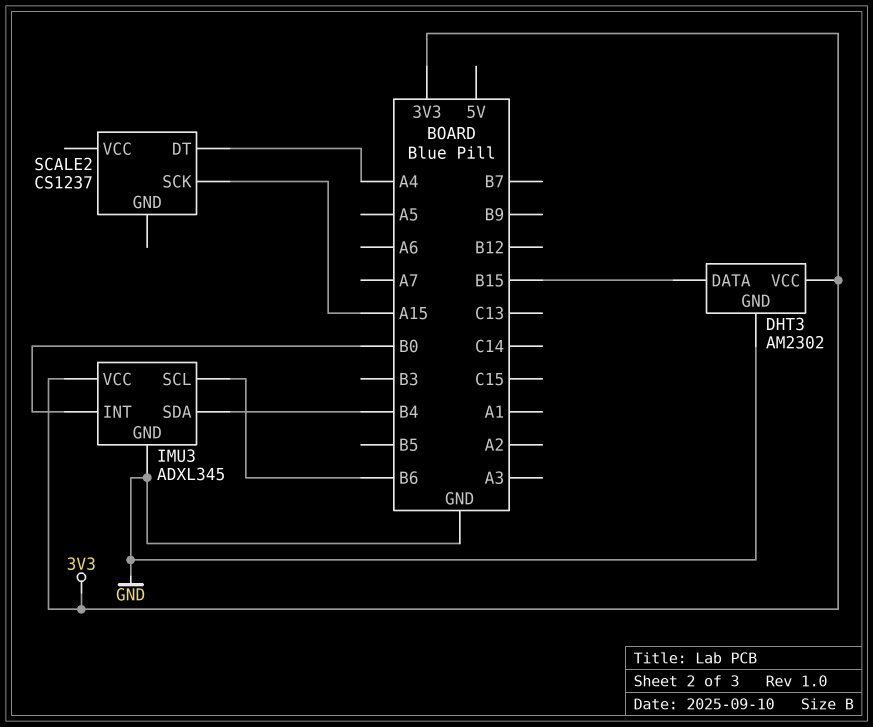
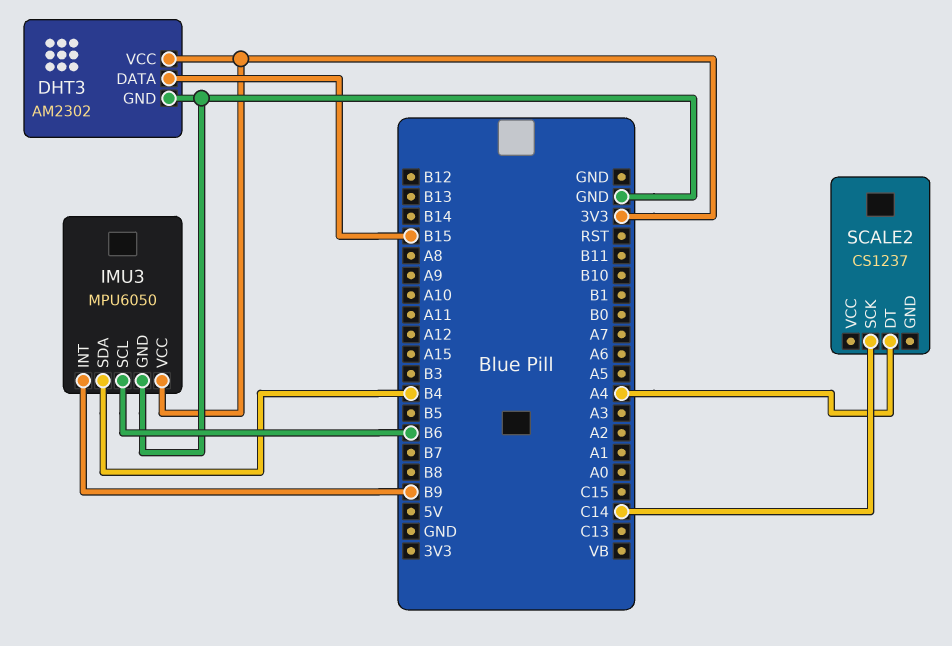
IMU3: ADXL345 -> MPU6050
IMU3 pin INT: B0 -> B9
SCALE2 pin SCK: A15 -> C14

